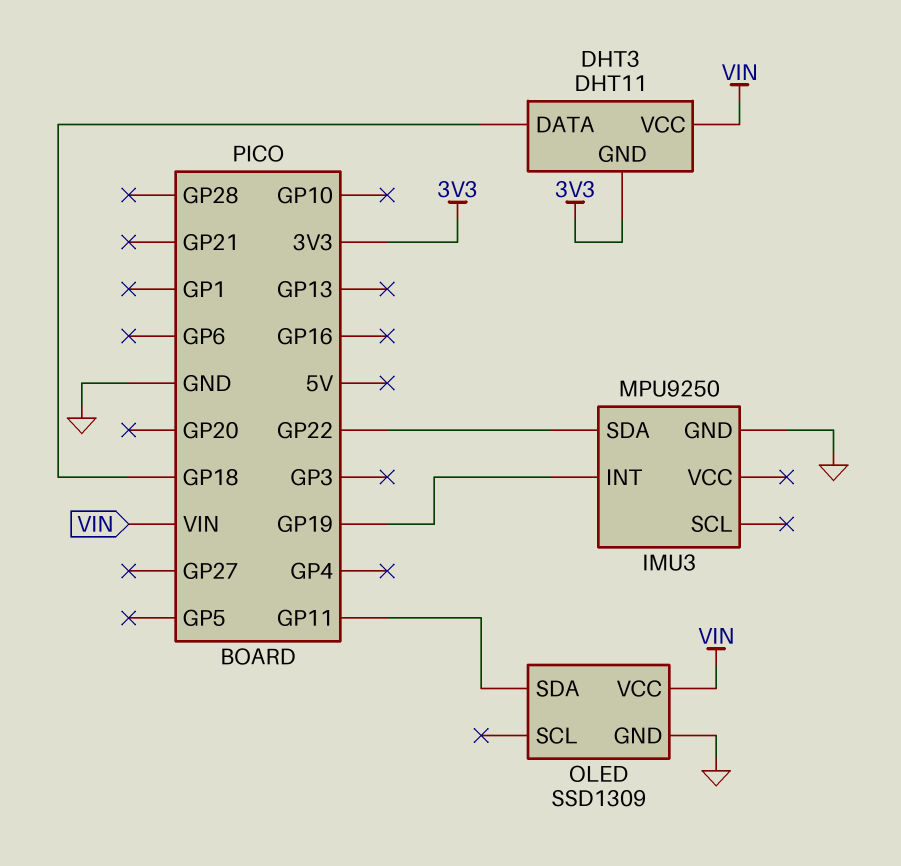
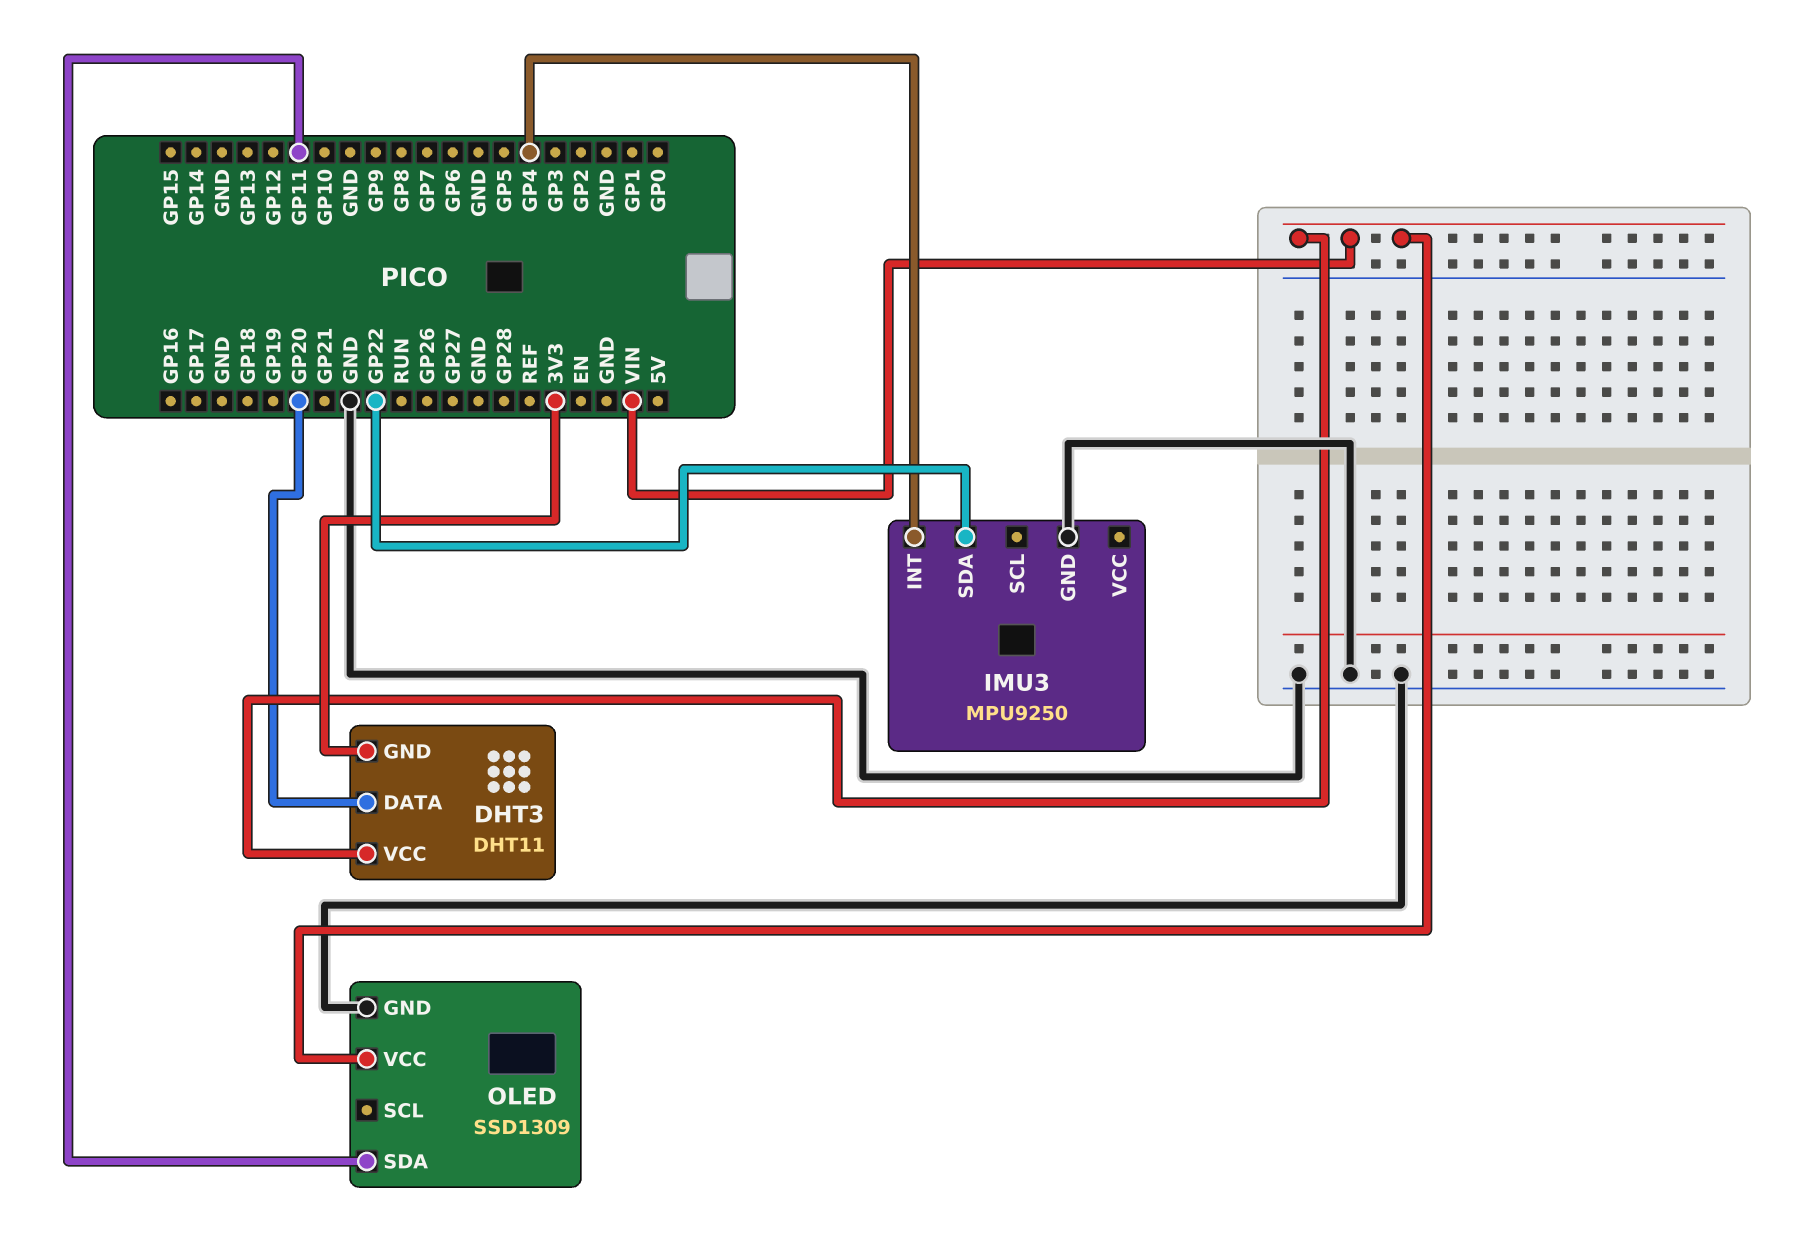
DHT3 pin DATA: GP18 -> GP20
IMU3 pin INT: GP19 -> GP4

